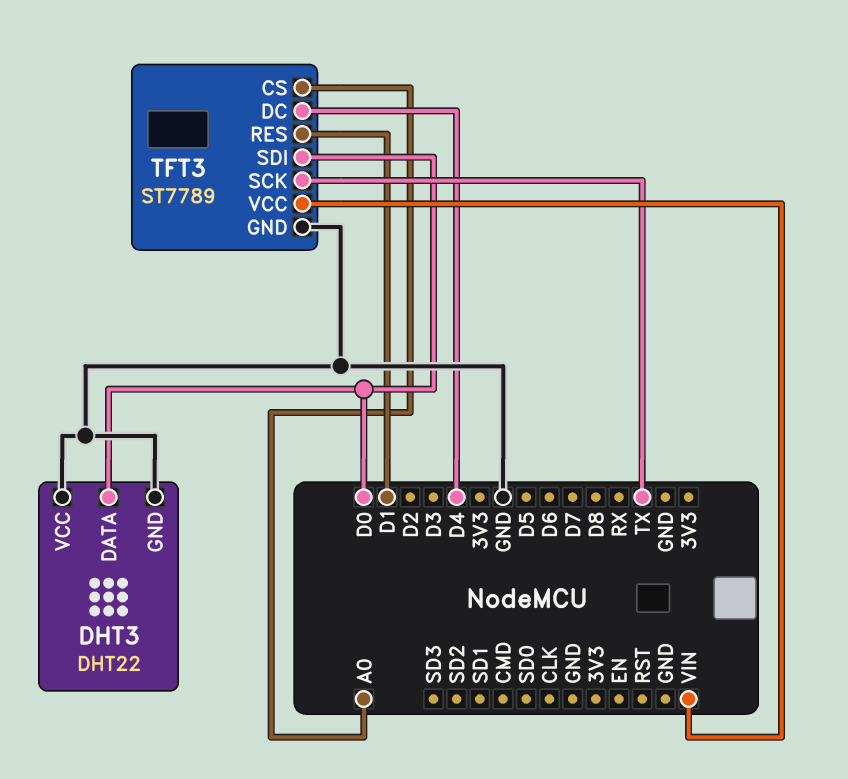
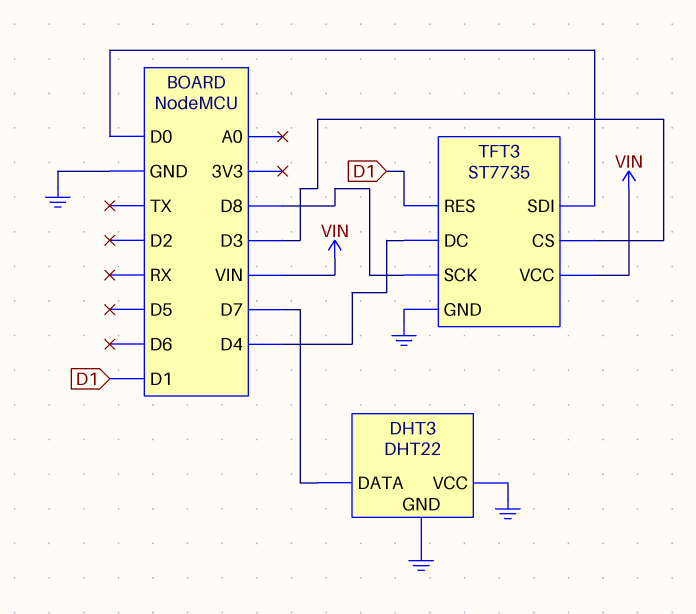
DHT3 pin DATA: D0 -> D7
TFT3: ST7789 -> ST7735
TFT3 pin CS: A0 -> D3
TFT3 pin SCK: TX -> D8

